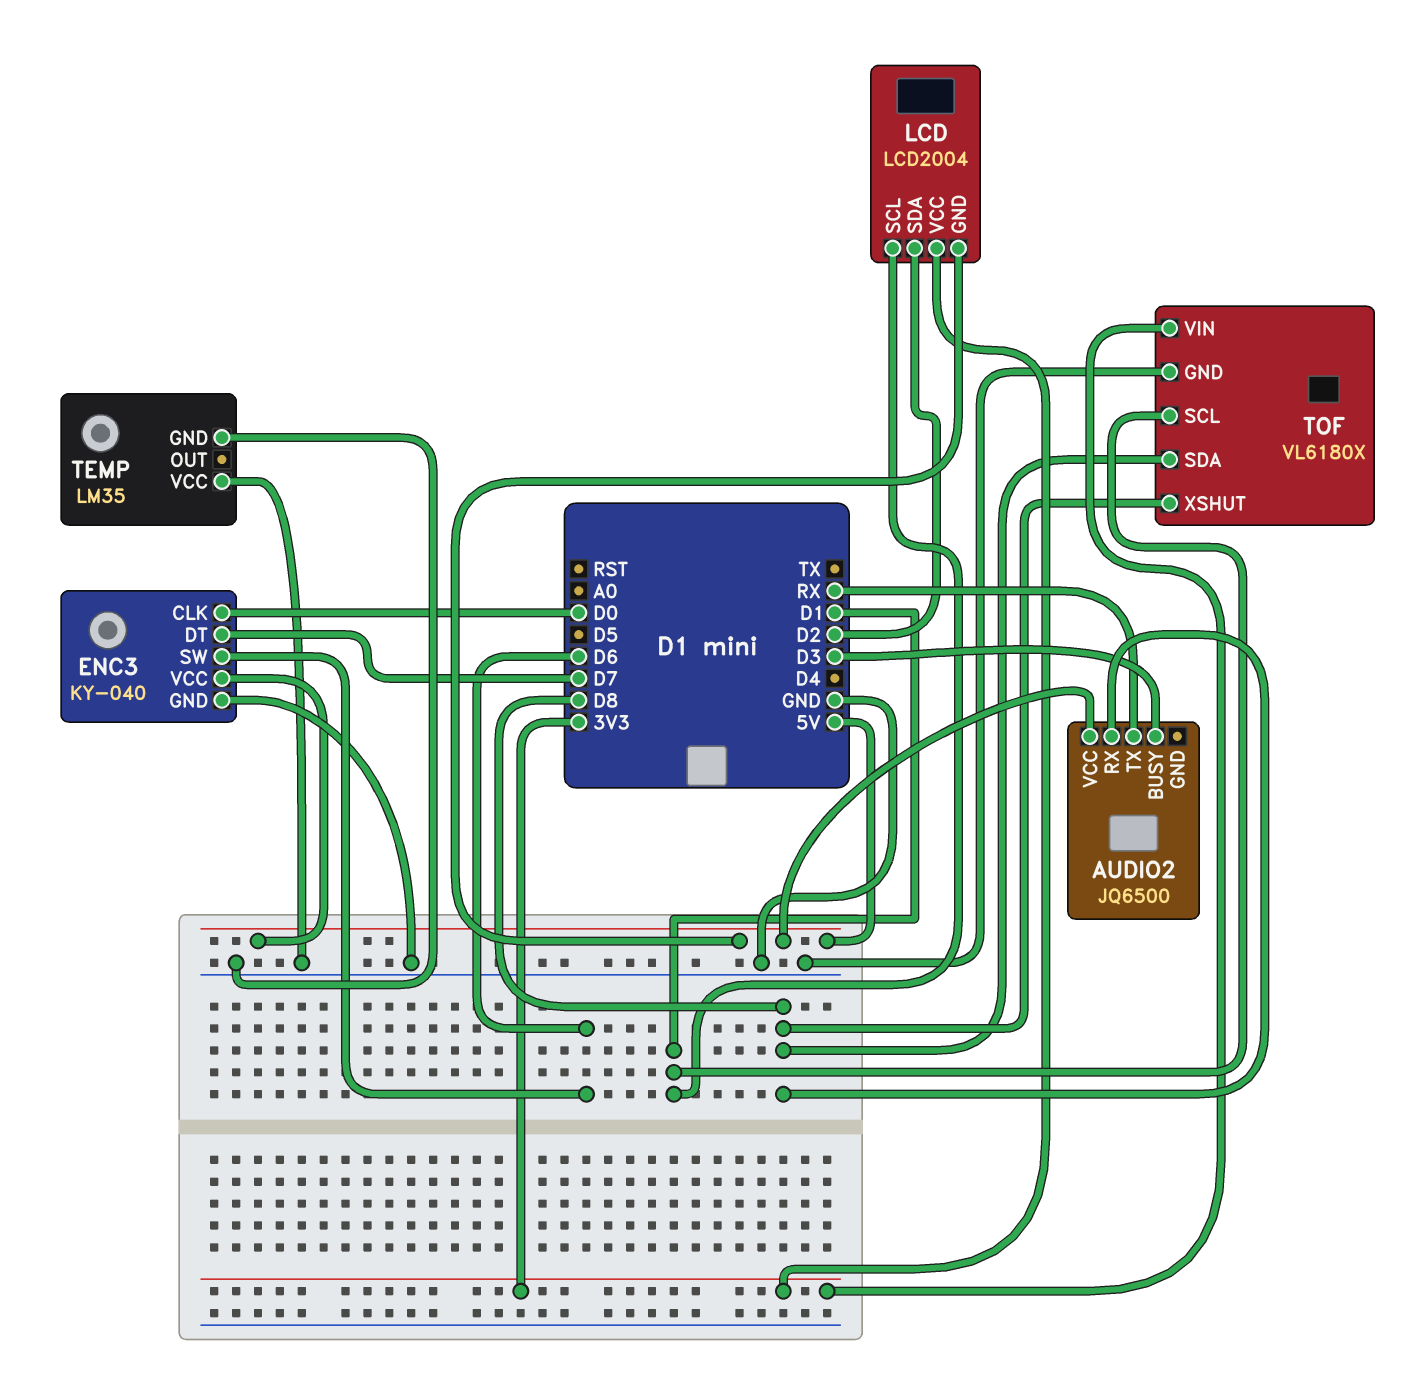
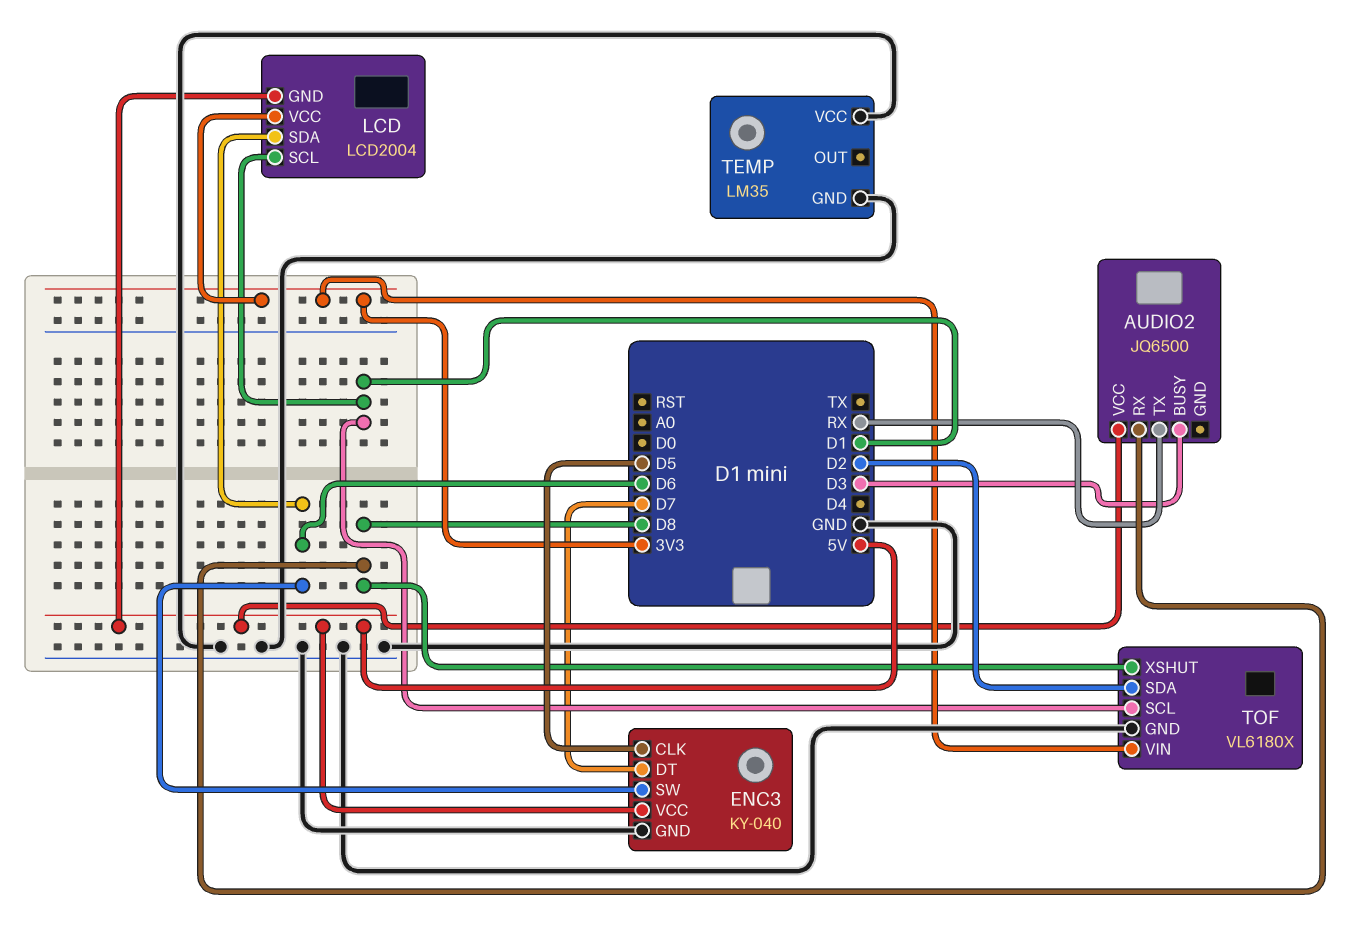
ENC3 pin CLK: D0 -> D5
LCD pin SDA: D2 -> D6
TOF pin SDA: D8 -> D2

